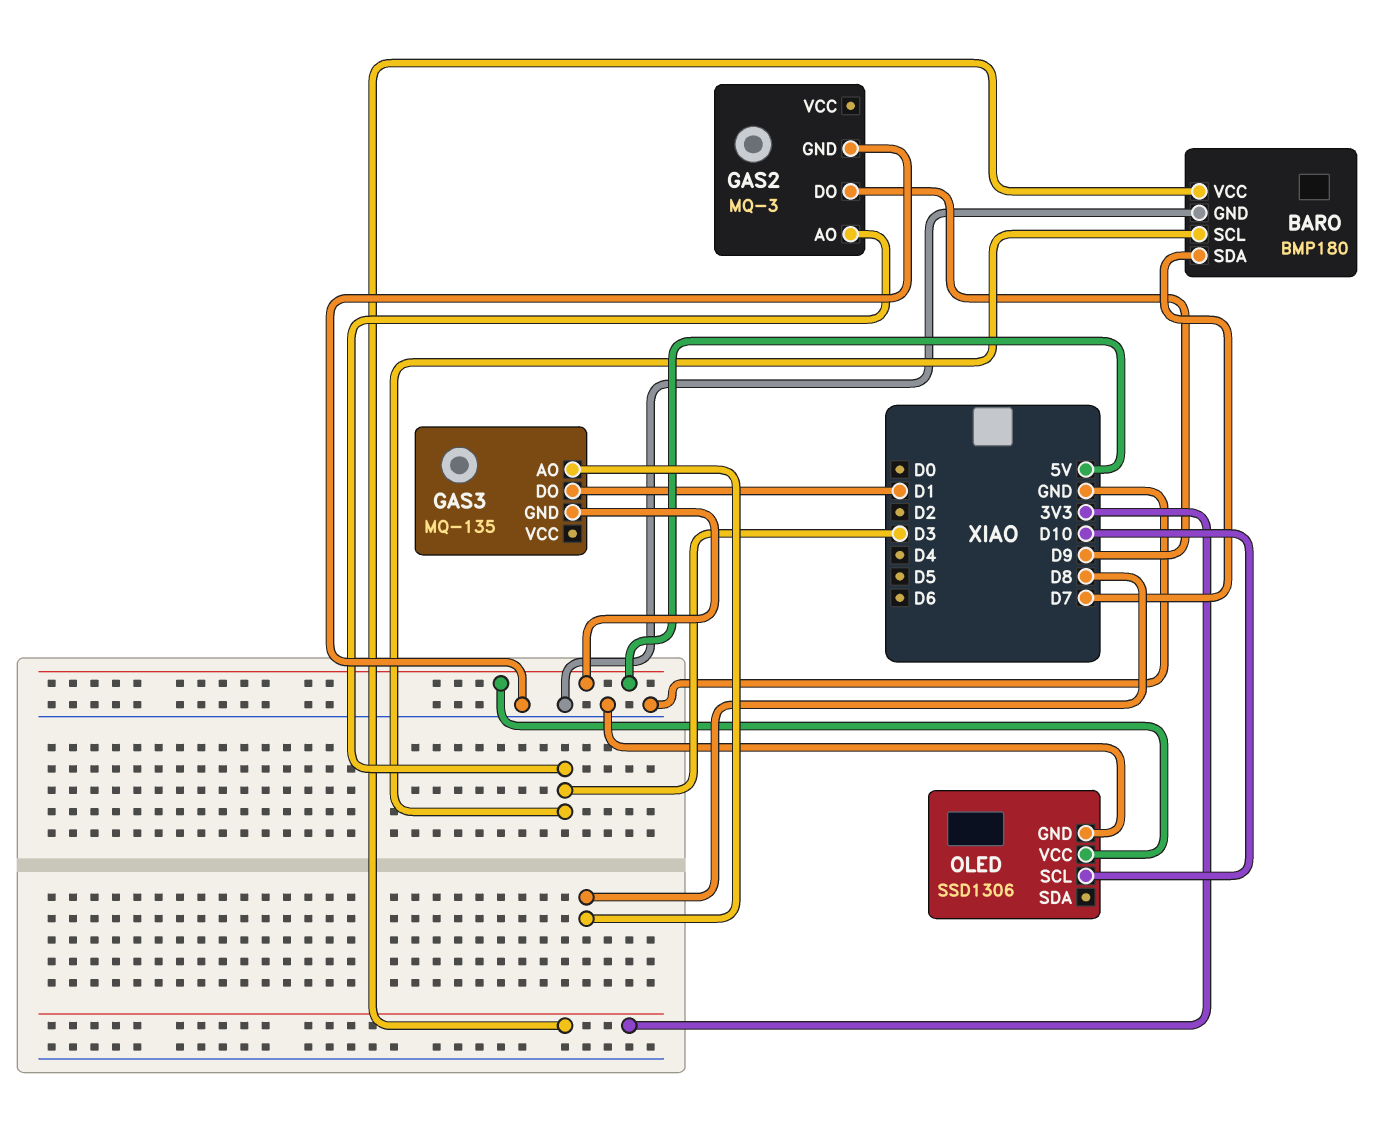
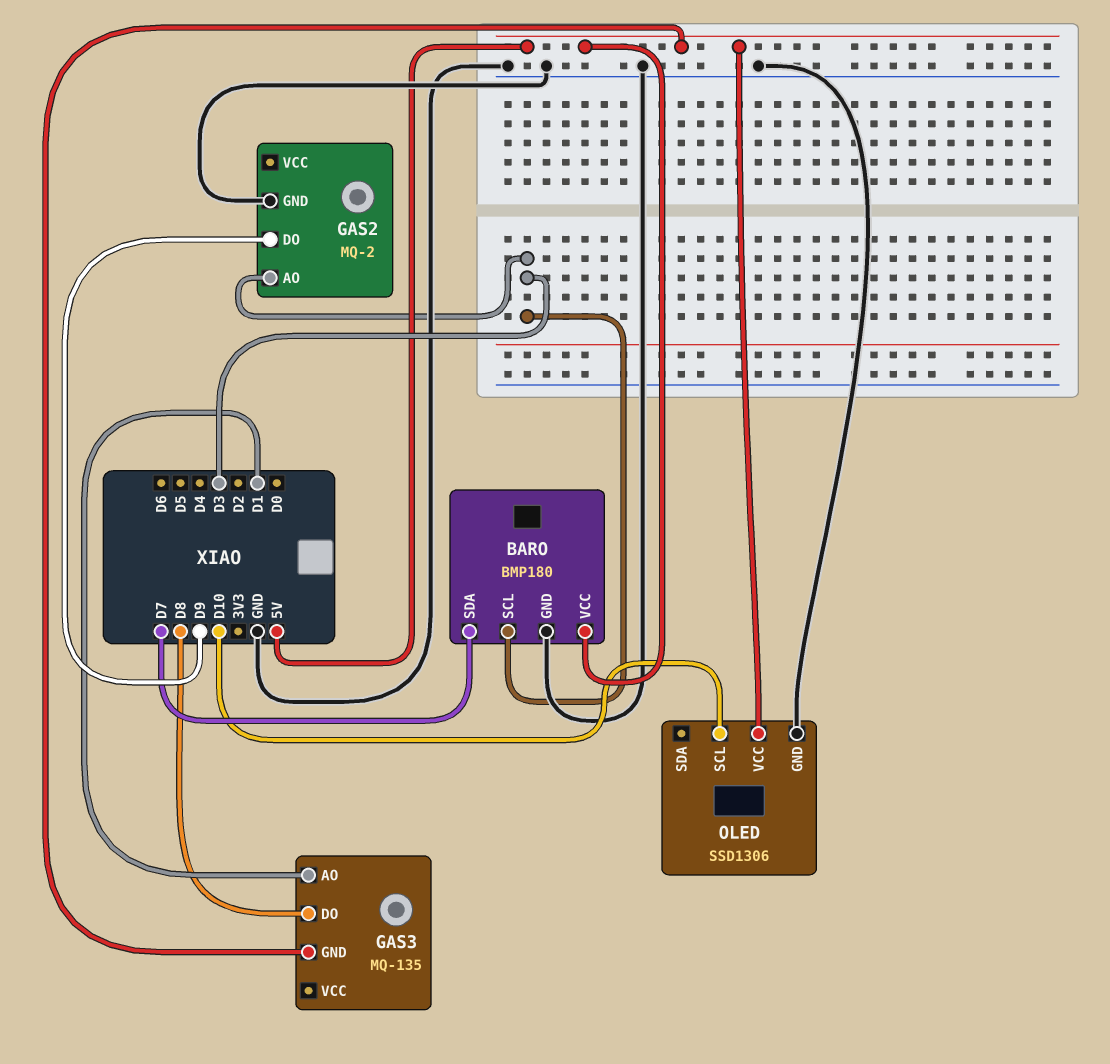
BARO pin VCC: 3V3 -> 5V
GAS2: MQ-3 -> MQ-2
GAS3 pin AO: D8 -> D1
GAS3 pin DO: D1 -> D8

